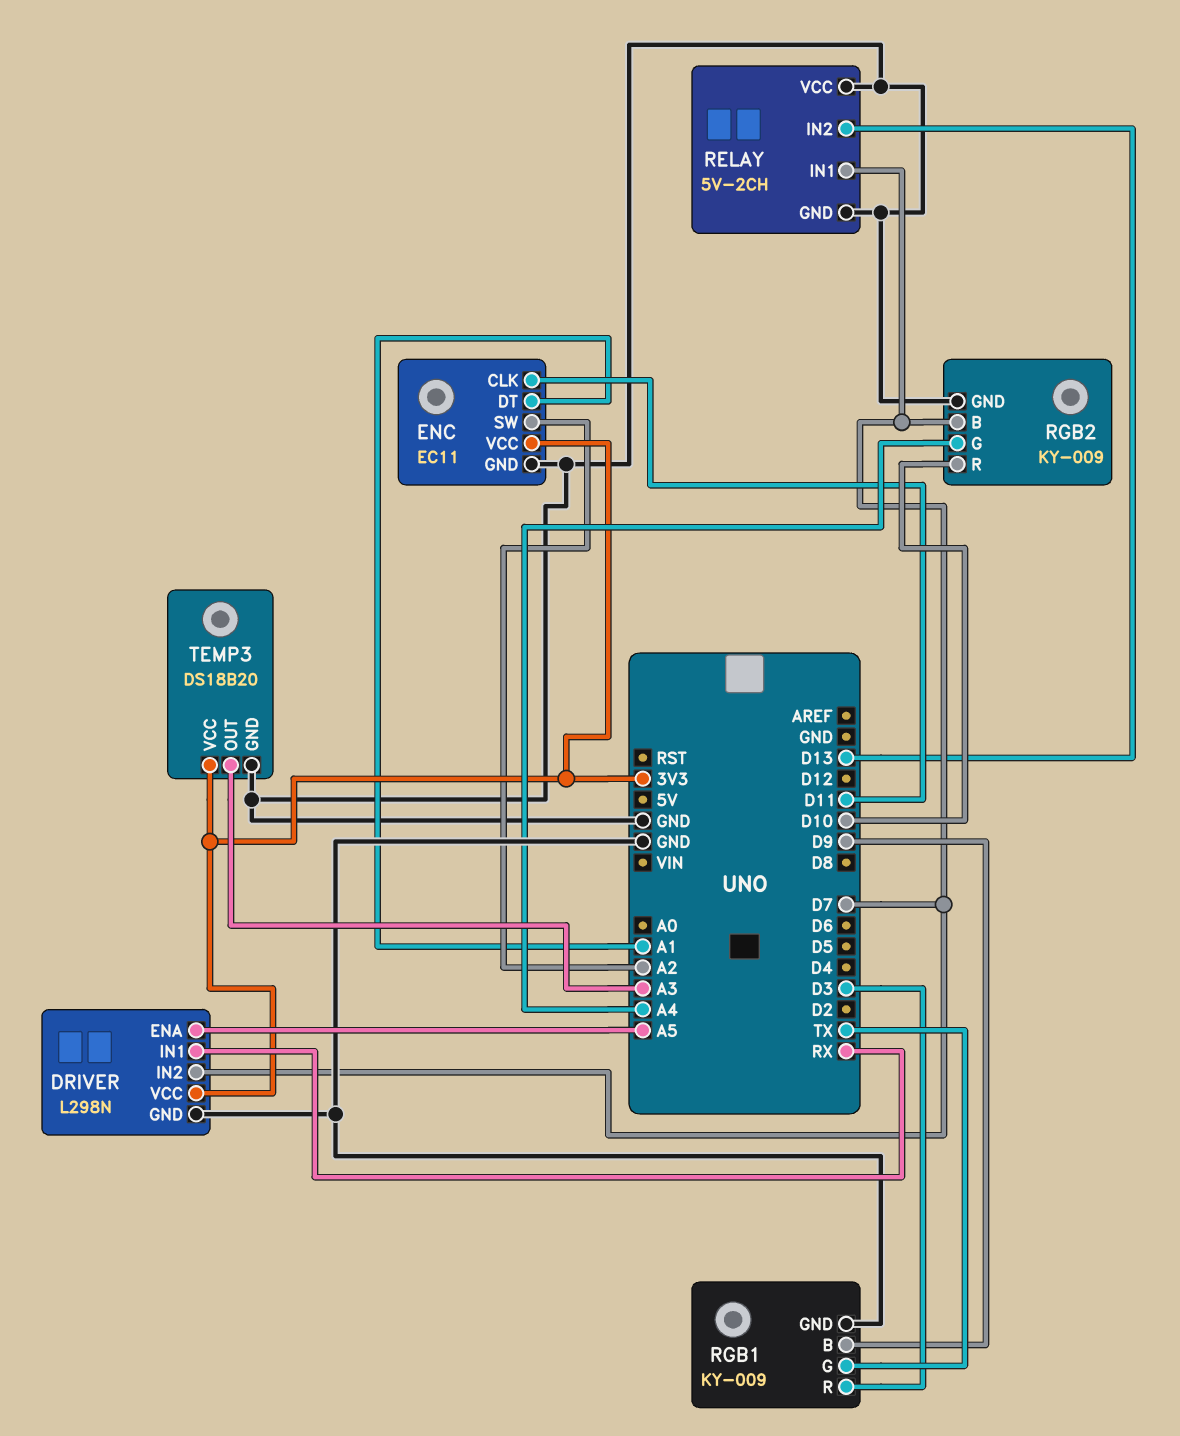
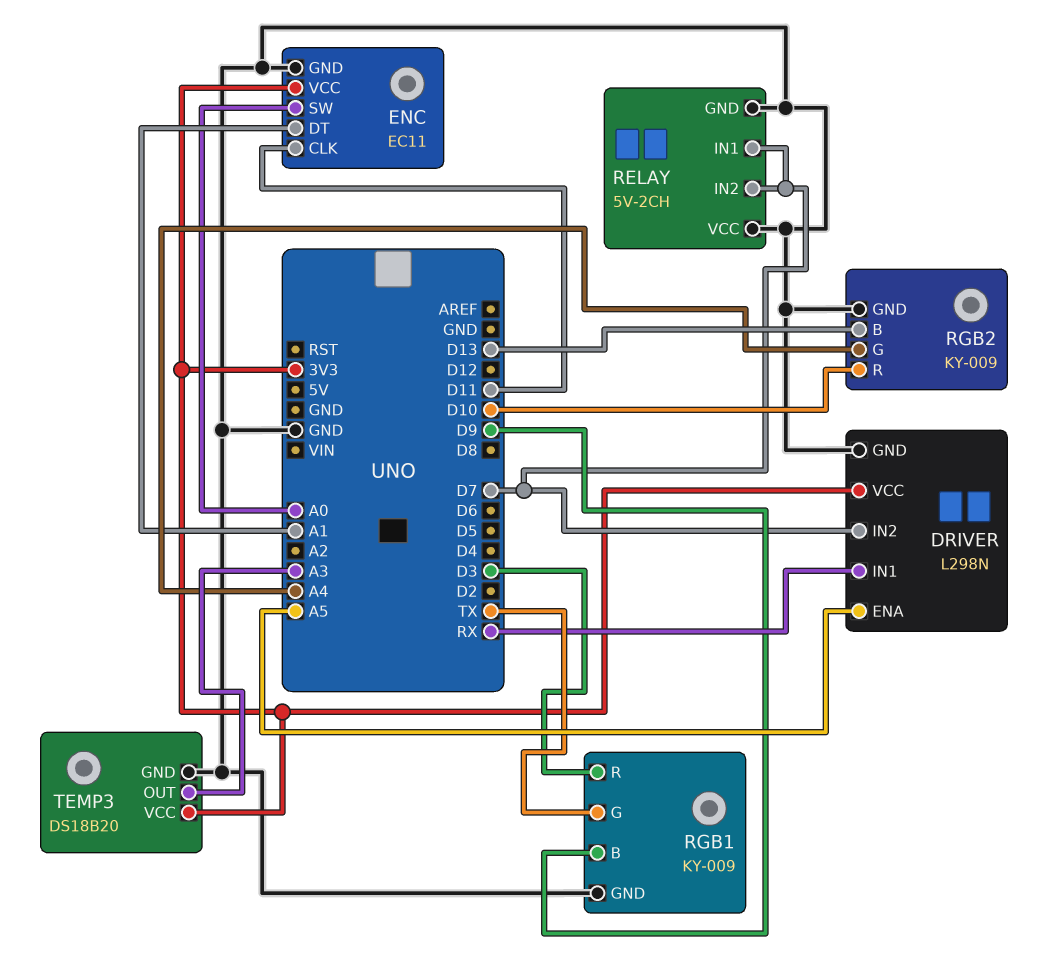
ENC pin SW: A2 -> A0
RELAY pin IN2: D13 -> D7
RGB2 pin B: D7 -> D13

